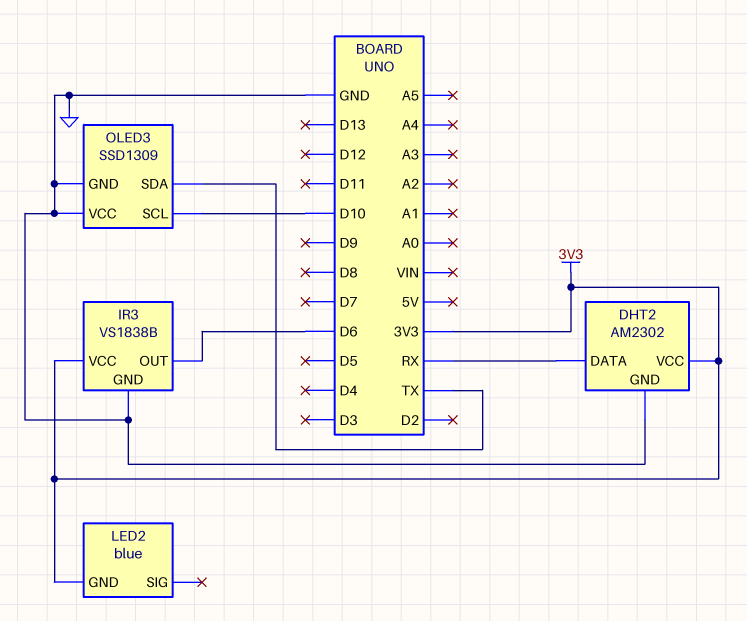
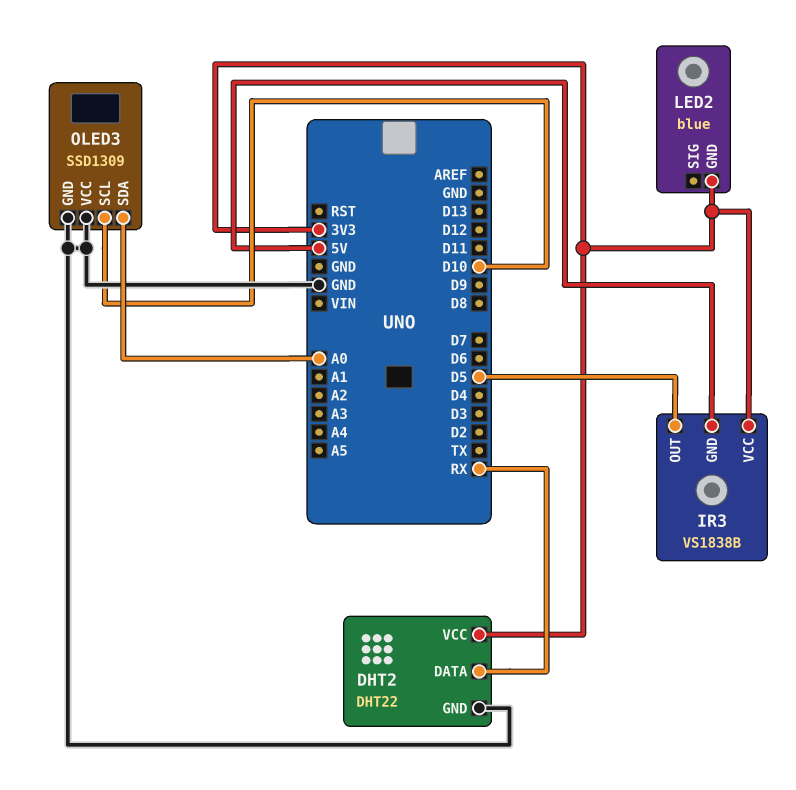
DHT2: AM2302 -> DHT22
IR3 pin GND: GND -> 5V
IR3 pin OUT: D6 -> D5
OLED3 pin SDA: TX -> A0

